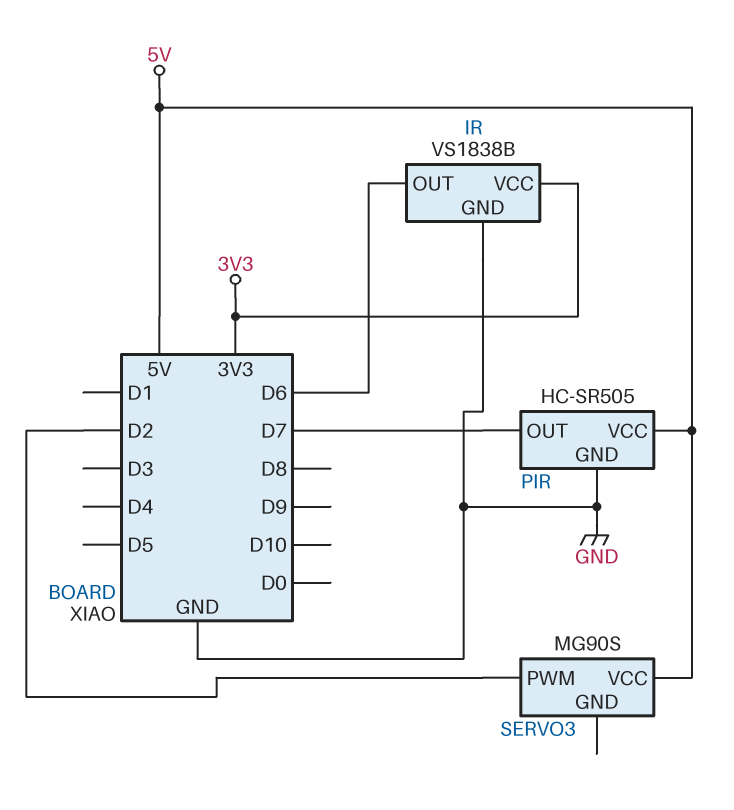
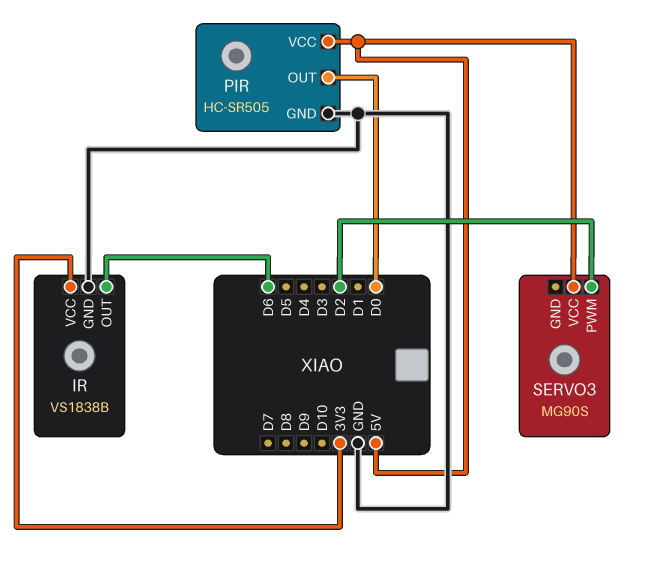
PIR pin OUT: D7 -> D0

